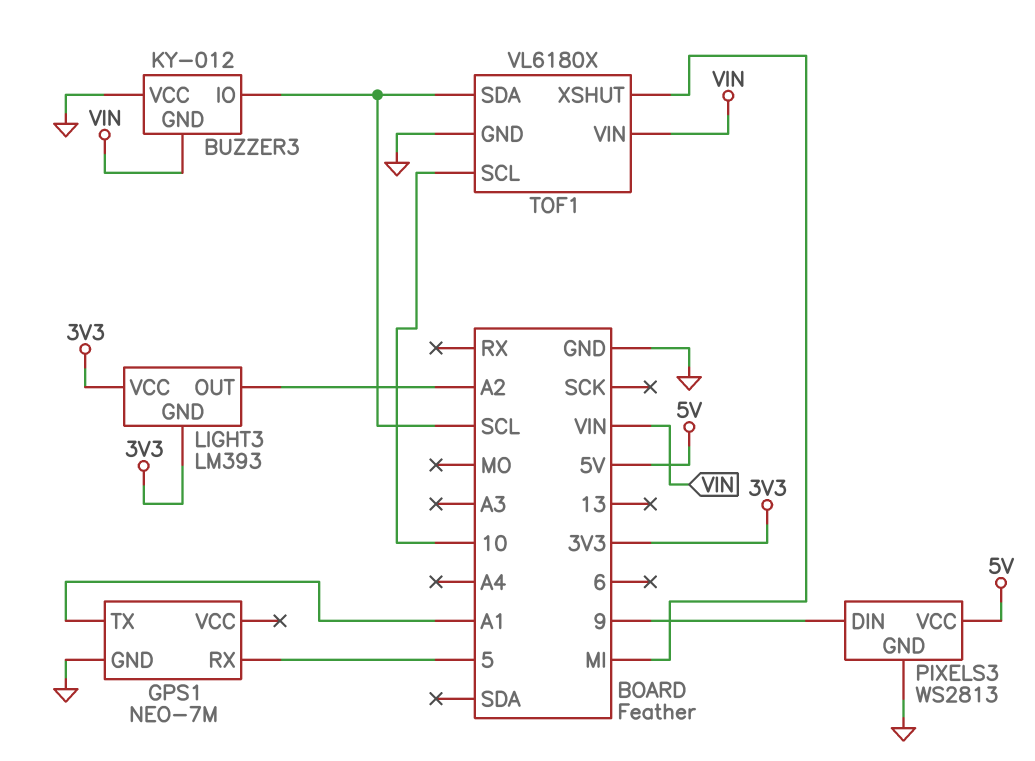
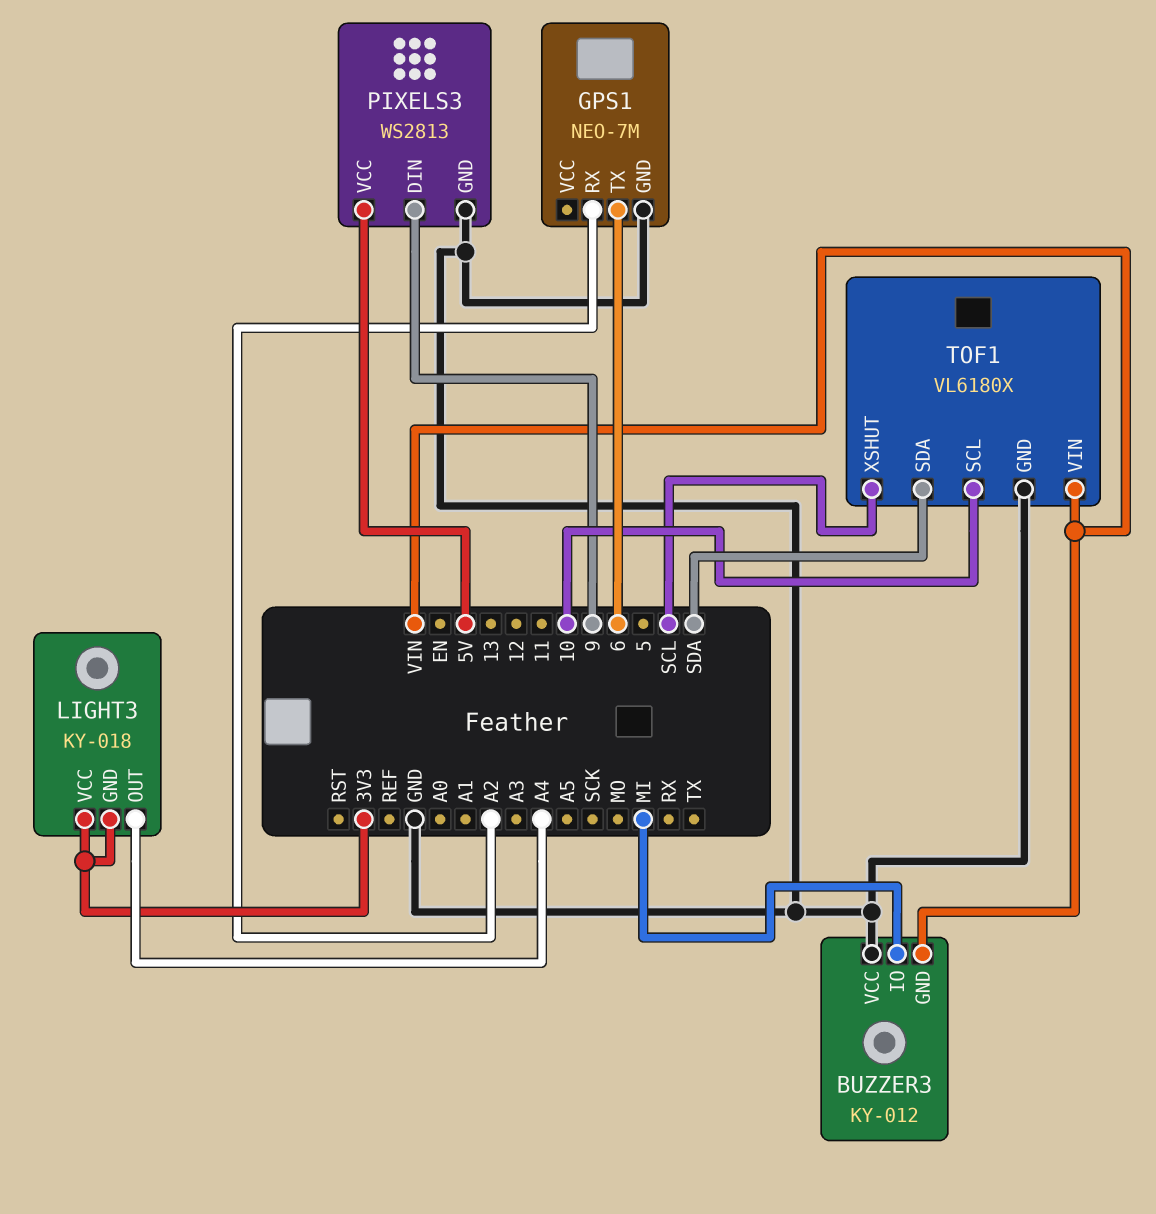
BUZZER3 pin IO: SCL -> MI
GPS1 pin RX: 5 -> A2
GPS1 pin TX: A1 -> 6
LIGHT3: LM393 -> KY-018
LIGHT3 pin OUT: A2 -> A4
TOF1 pin SDA: SCL -> SDA
TOF1 pin XSHUT: MI -> SCL

